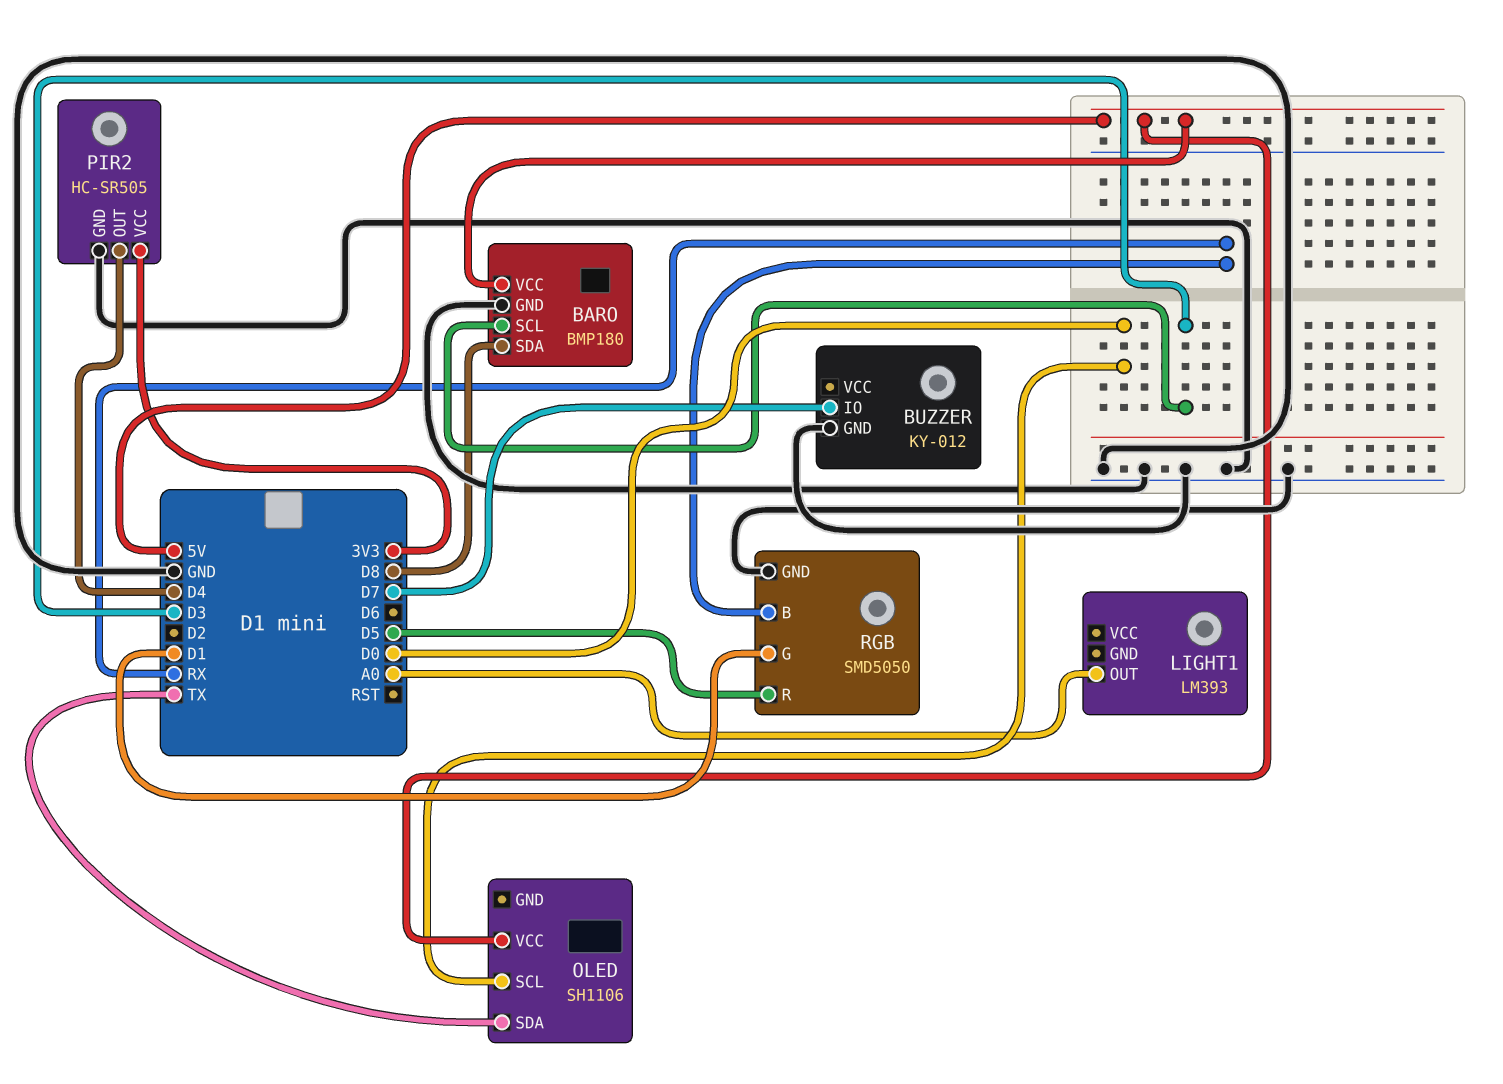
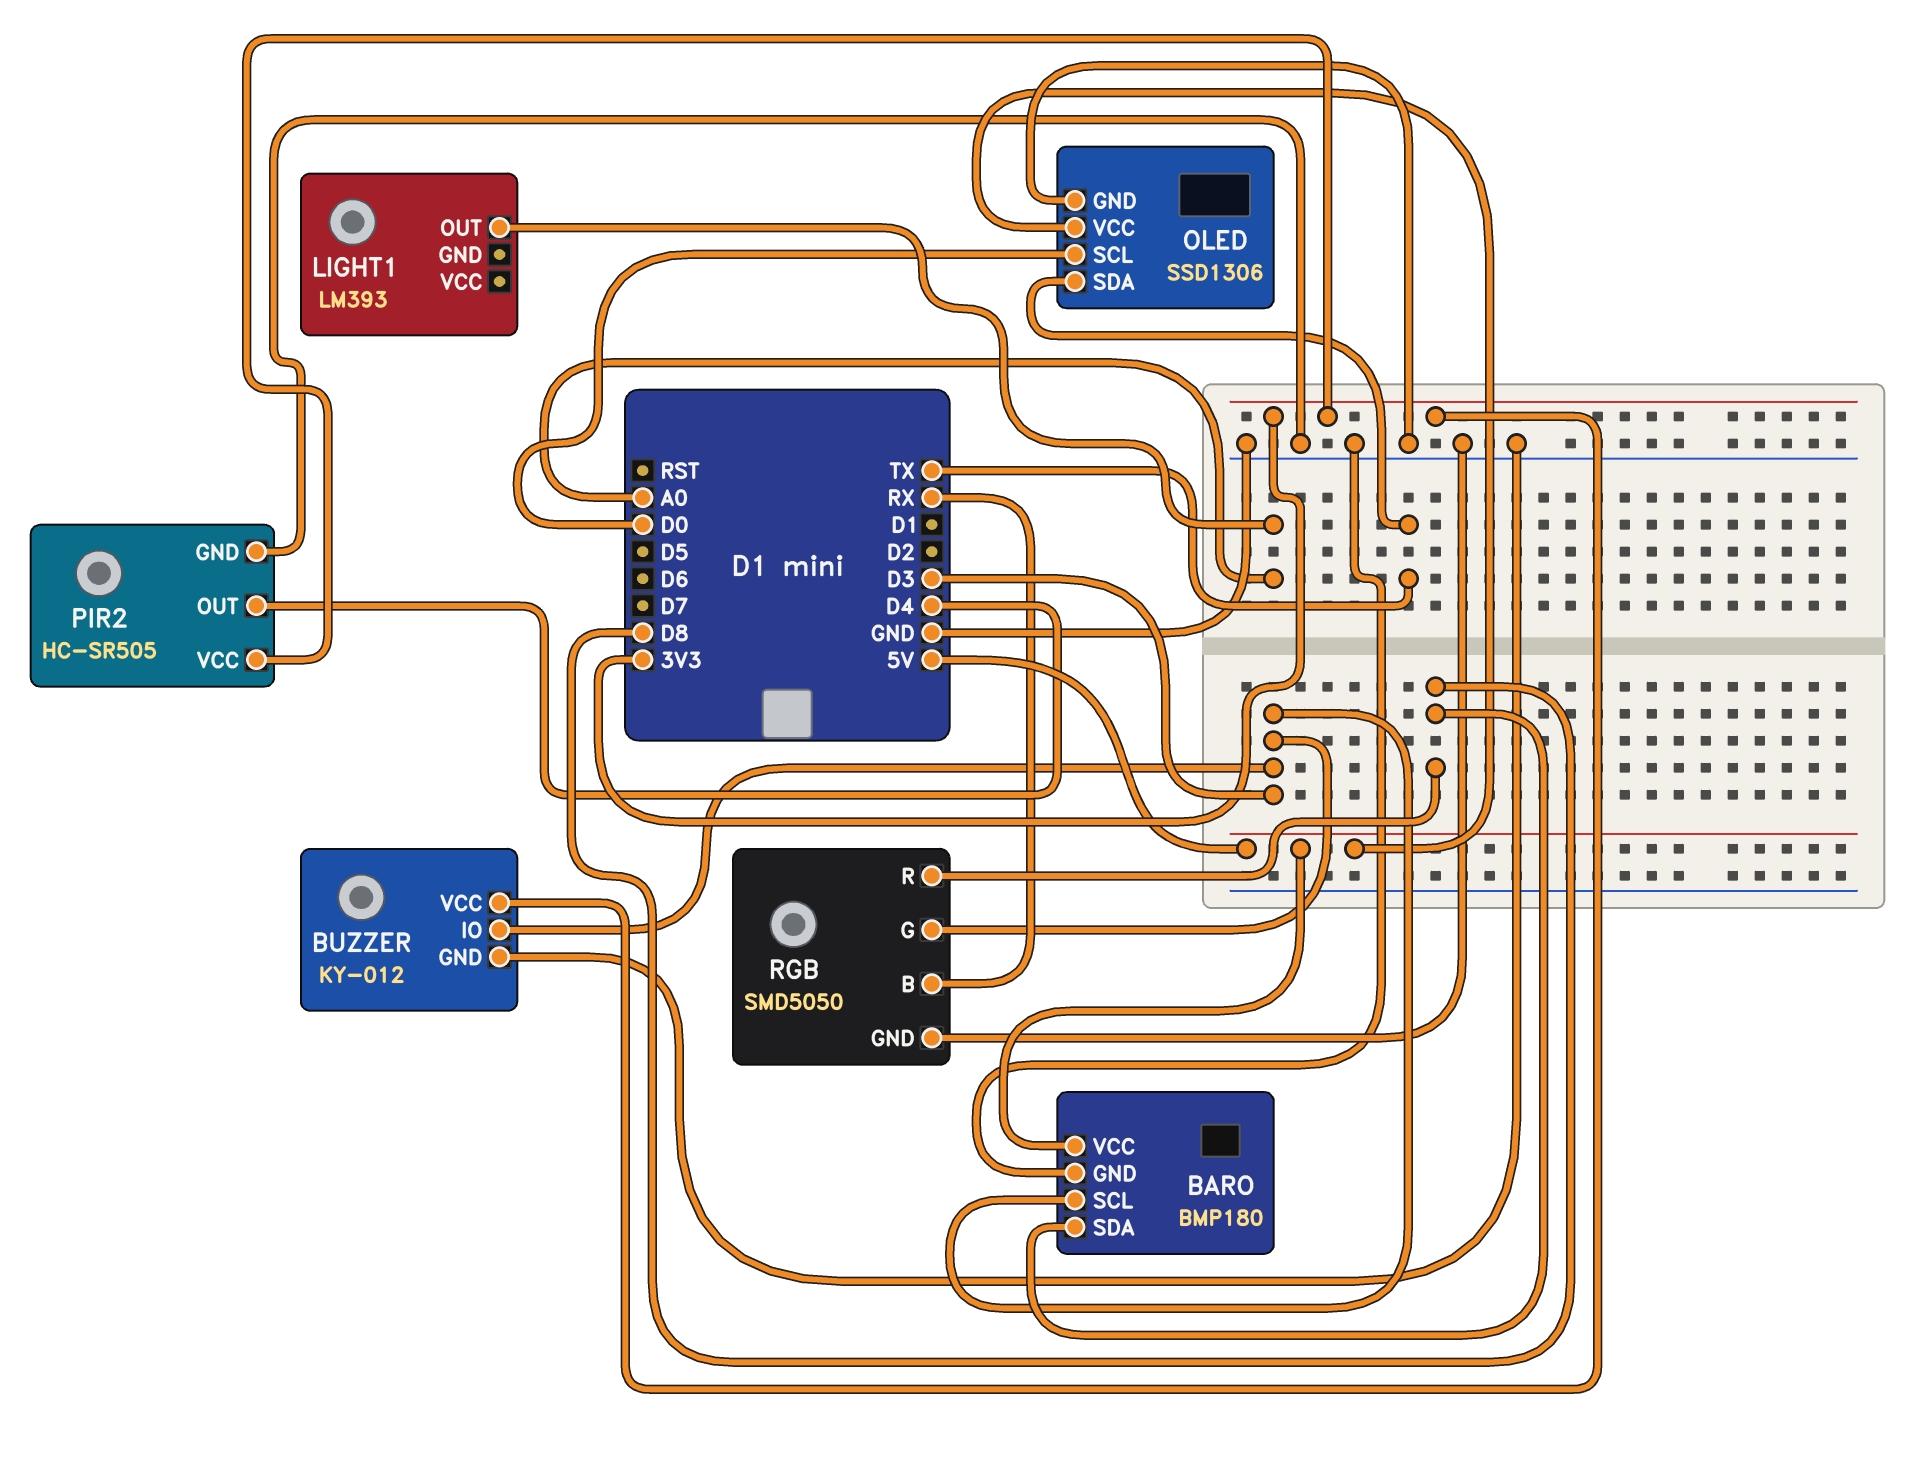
BUZZER pin IO: D7 -> D3
BUZZER pin VCC: none -> 3V3
OLED: SH1106 -> SSD1306
OLED pin GND: none -> GND
RGB pin G: D1 -> D3
RGB pin R: D5 -> D8

